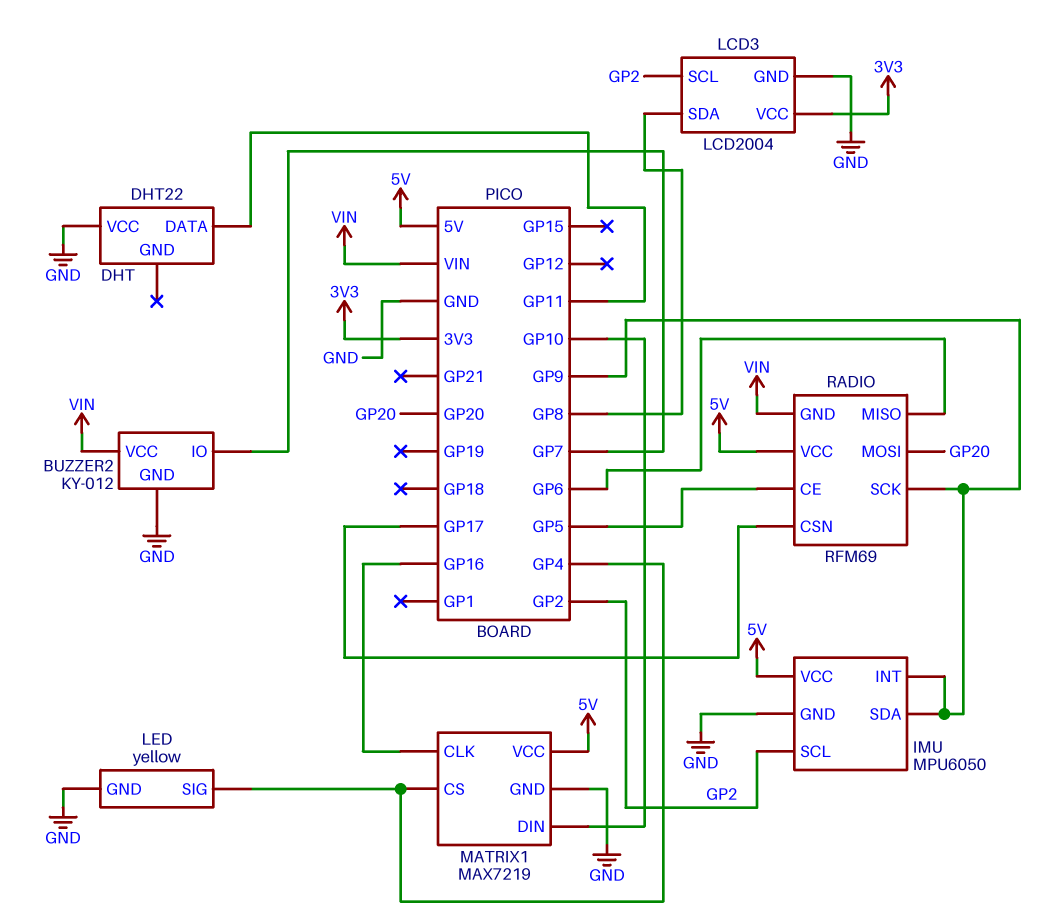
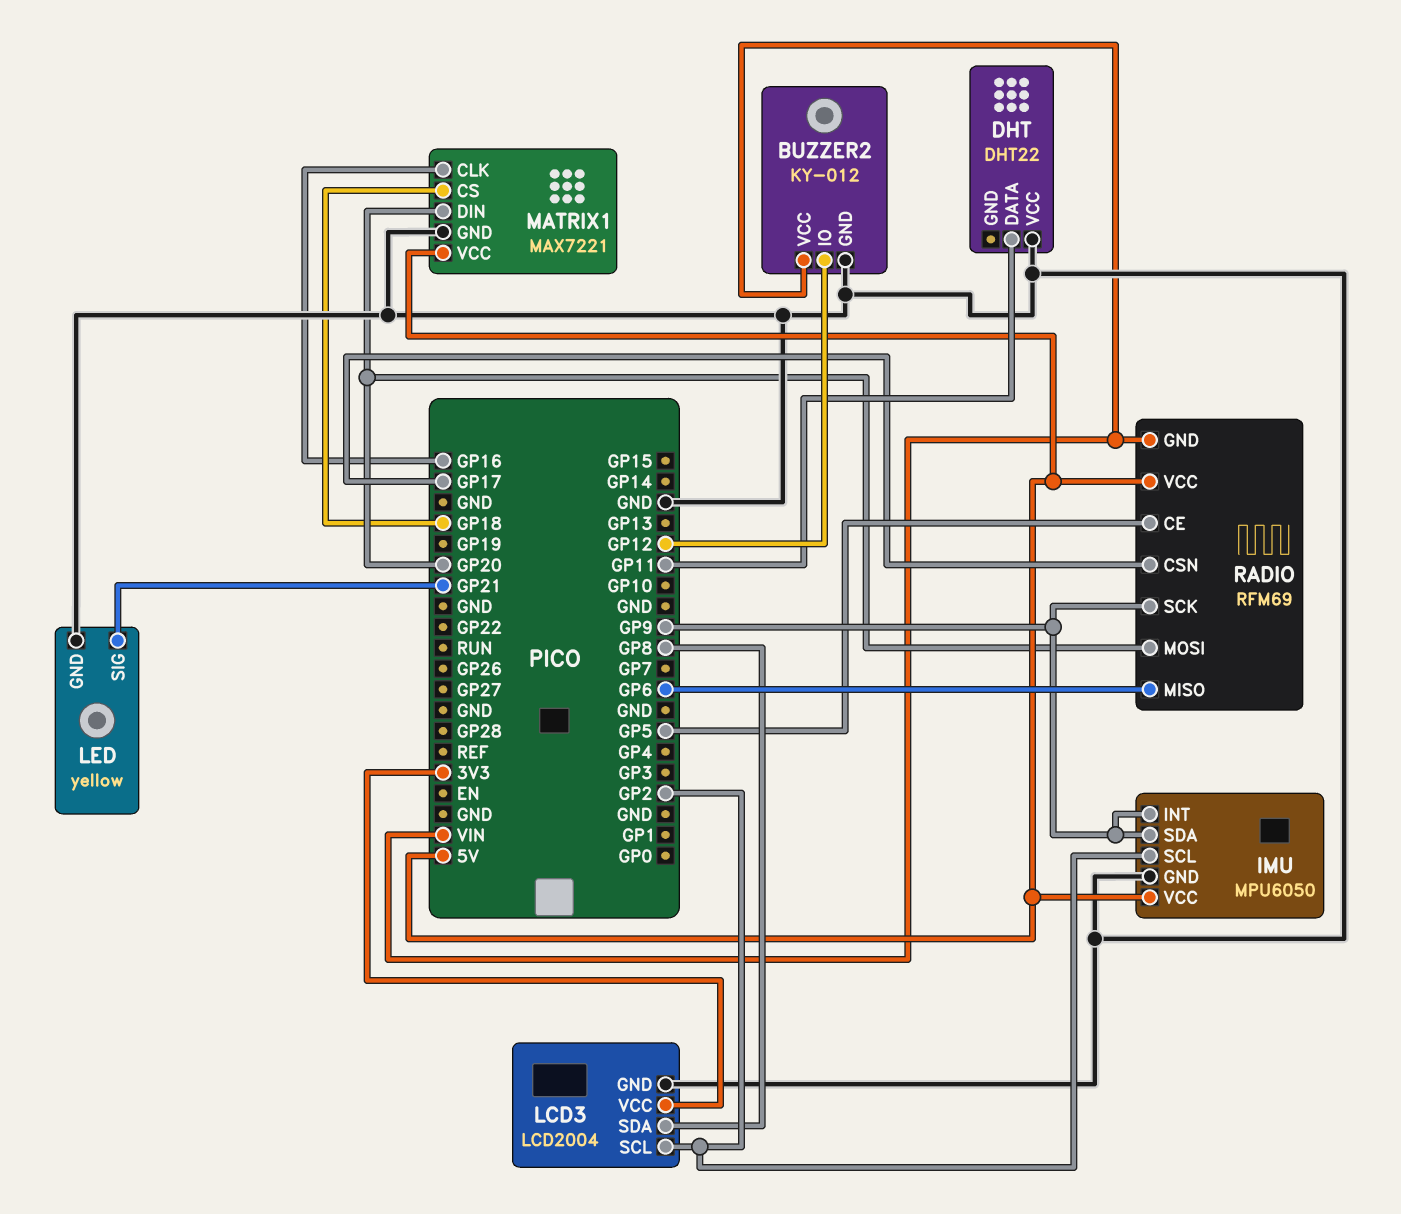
BUZZER2 pin IO: GP7 -> GP12
LED pin SIG: GP4 -> GP21
MATRIX1: MAX7219 -> MAX7221
MATRIX1 pin CS: GP4 -> GP18
MATRIX1 pin DIN: GP10 -> GP20

